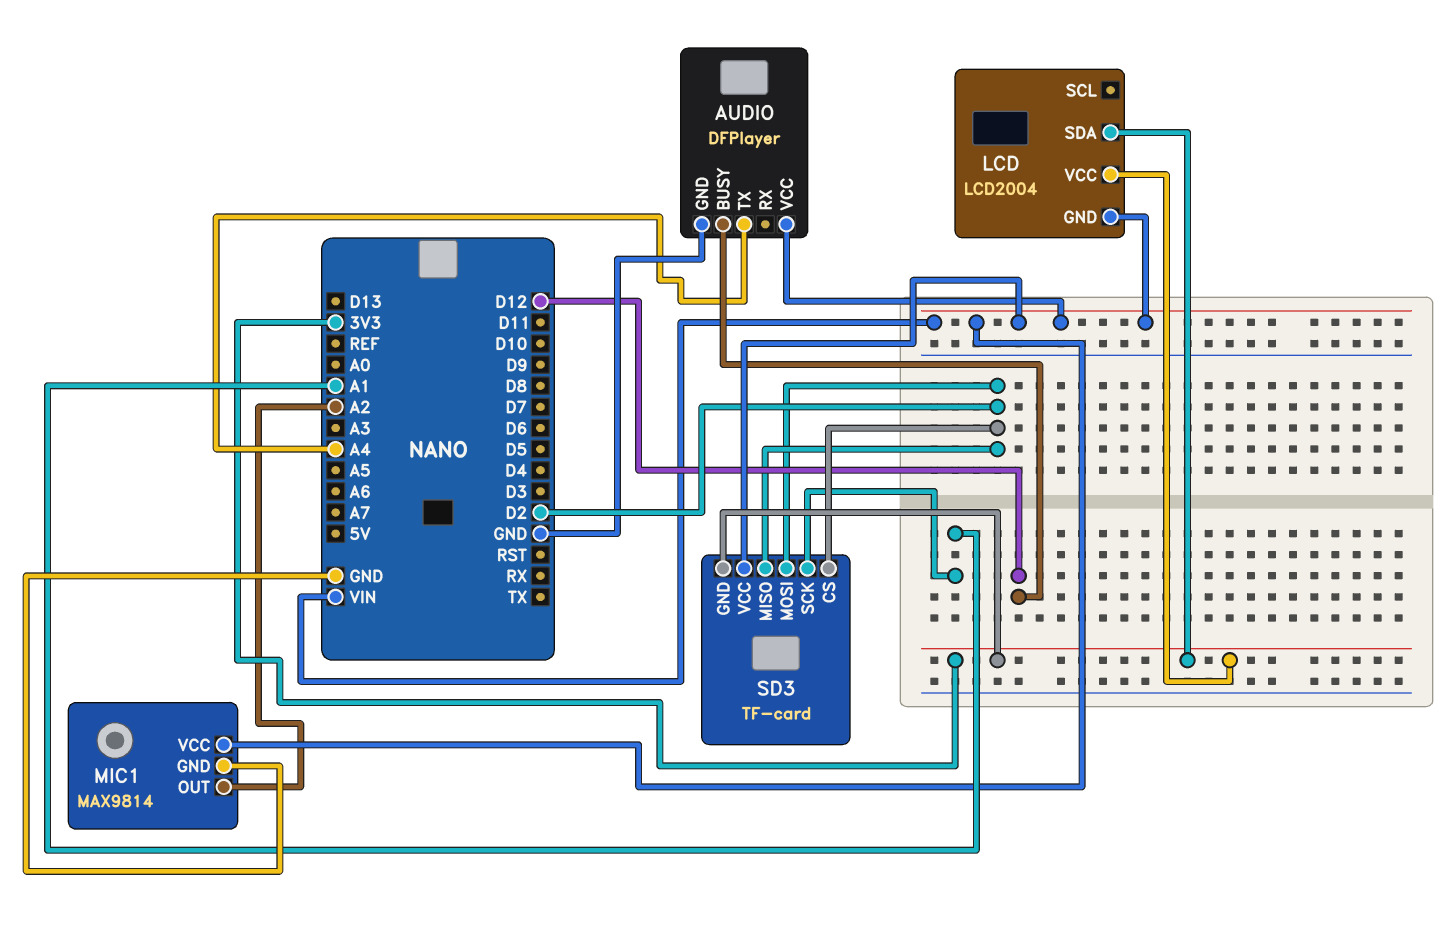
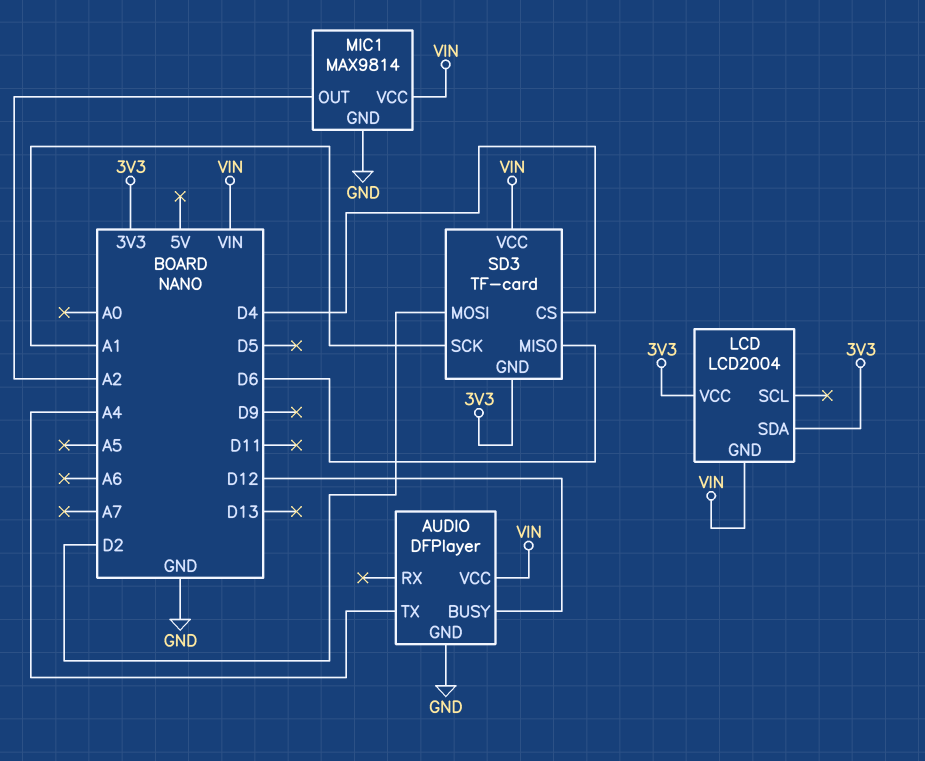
SD3 pin CS: D2 -> D4
SD3 pin MISO: D2 -> D6

